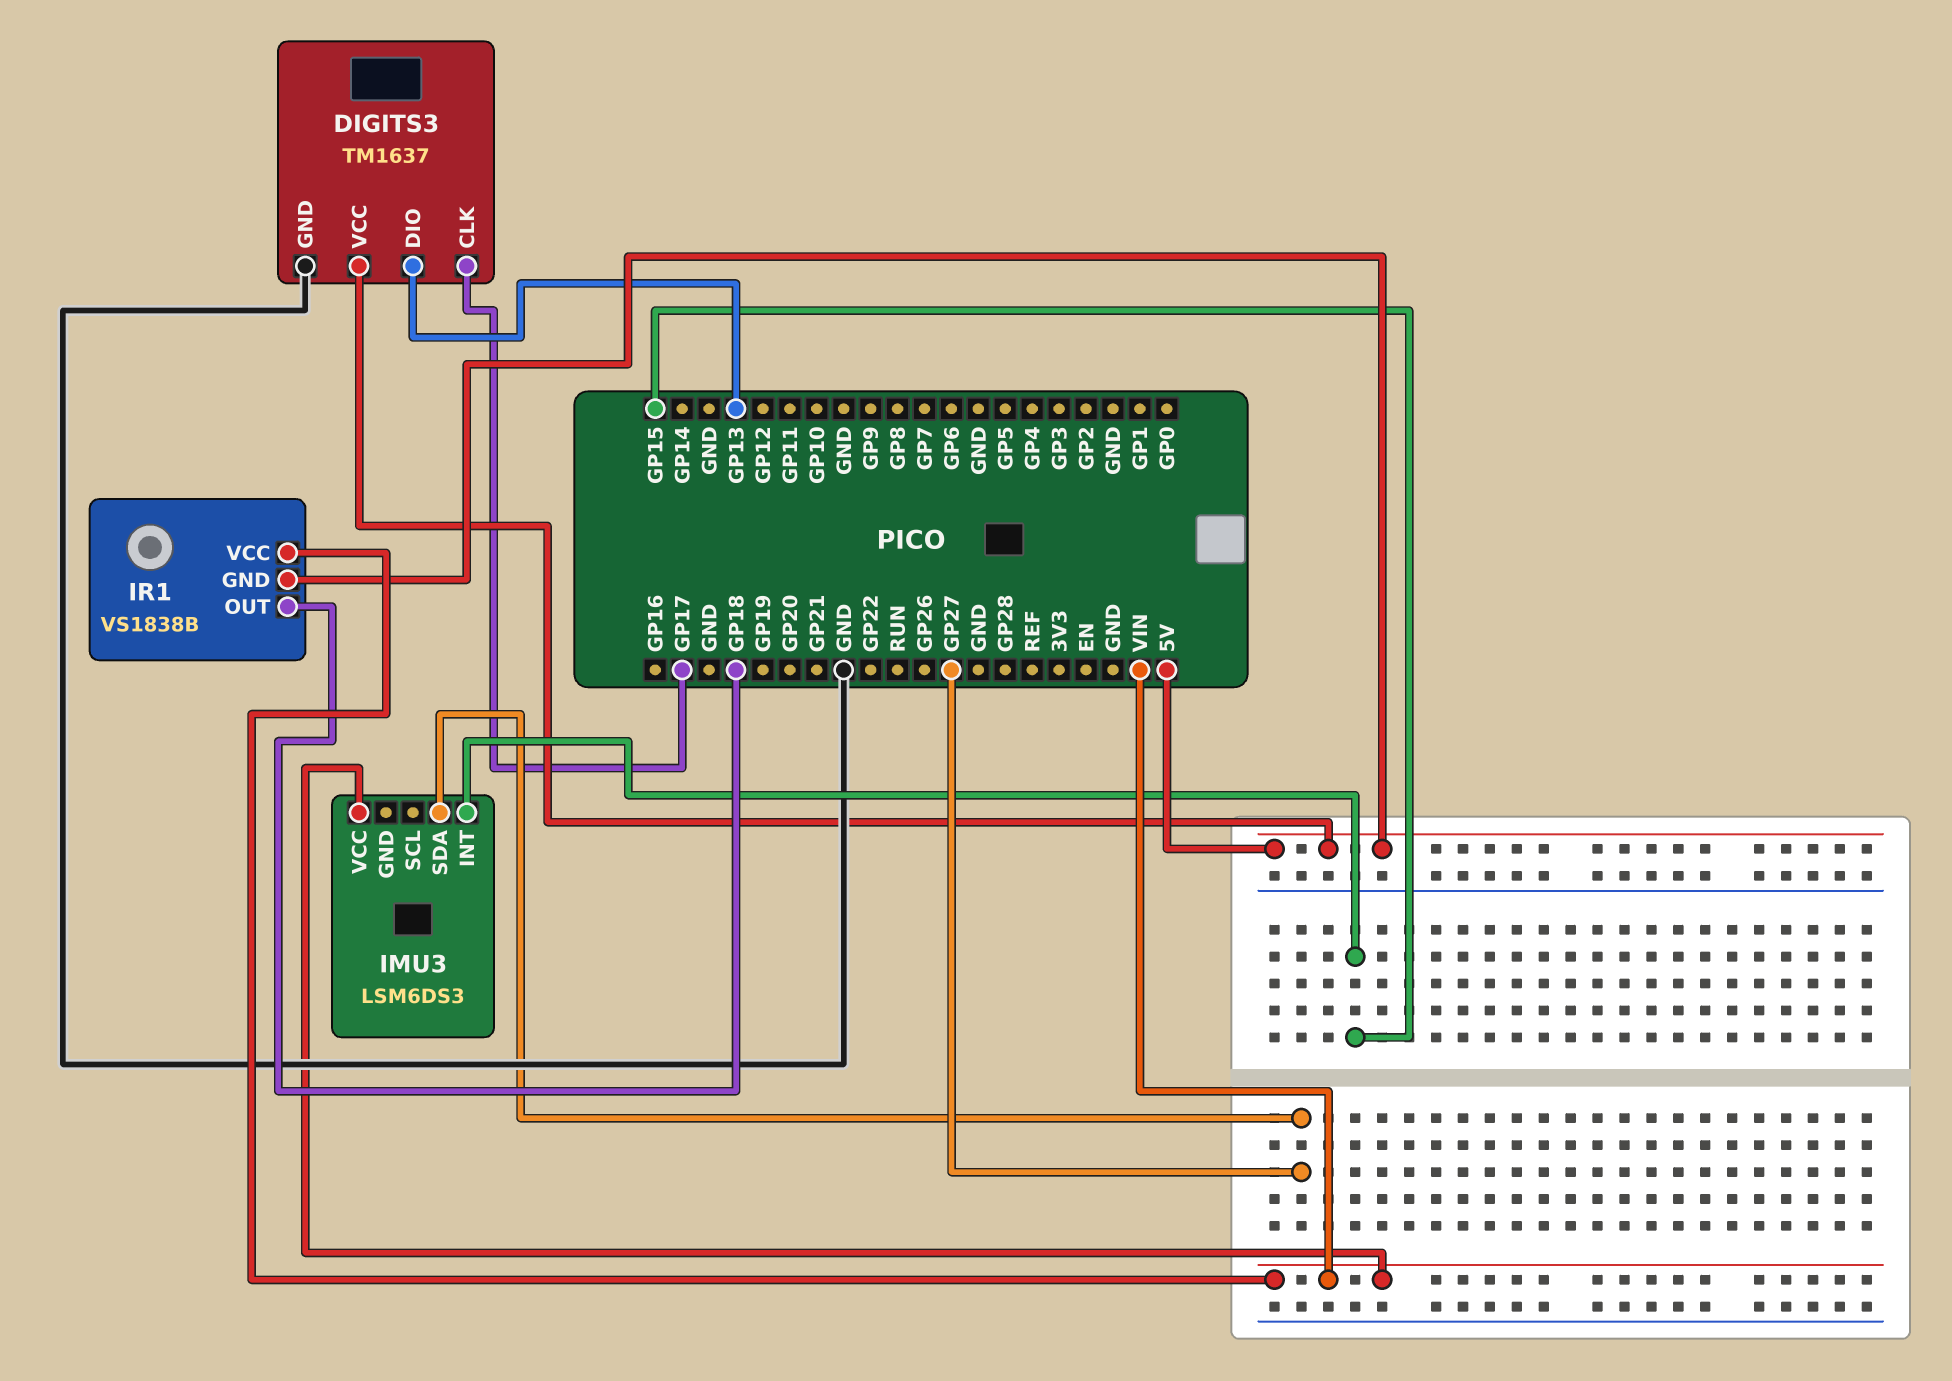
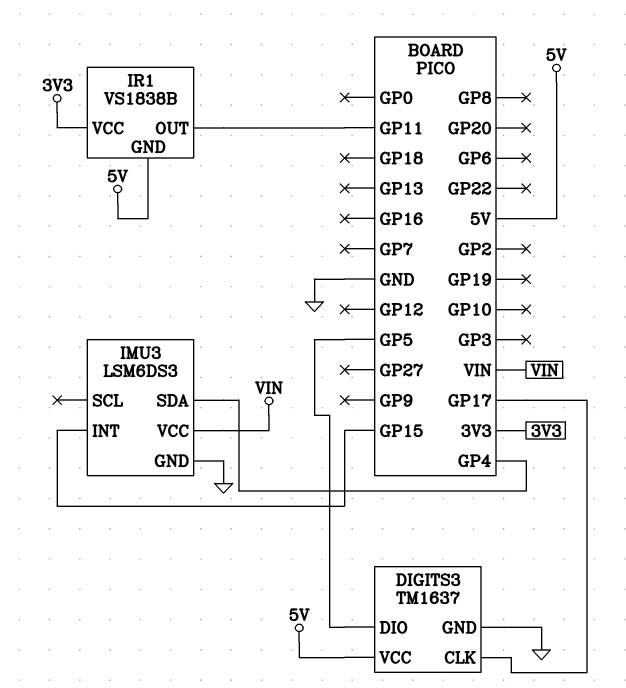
DIGITS3 pin DIO: GP13 -> GP5
IMU3 pin GND: none -> GND
IMU3 pin SDA: GP27 -> GP4
IR1 pin OUT: GP18 -> GP11
IR1 pin VCC: VIN -> 3V3

